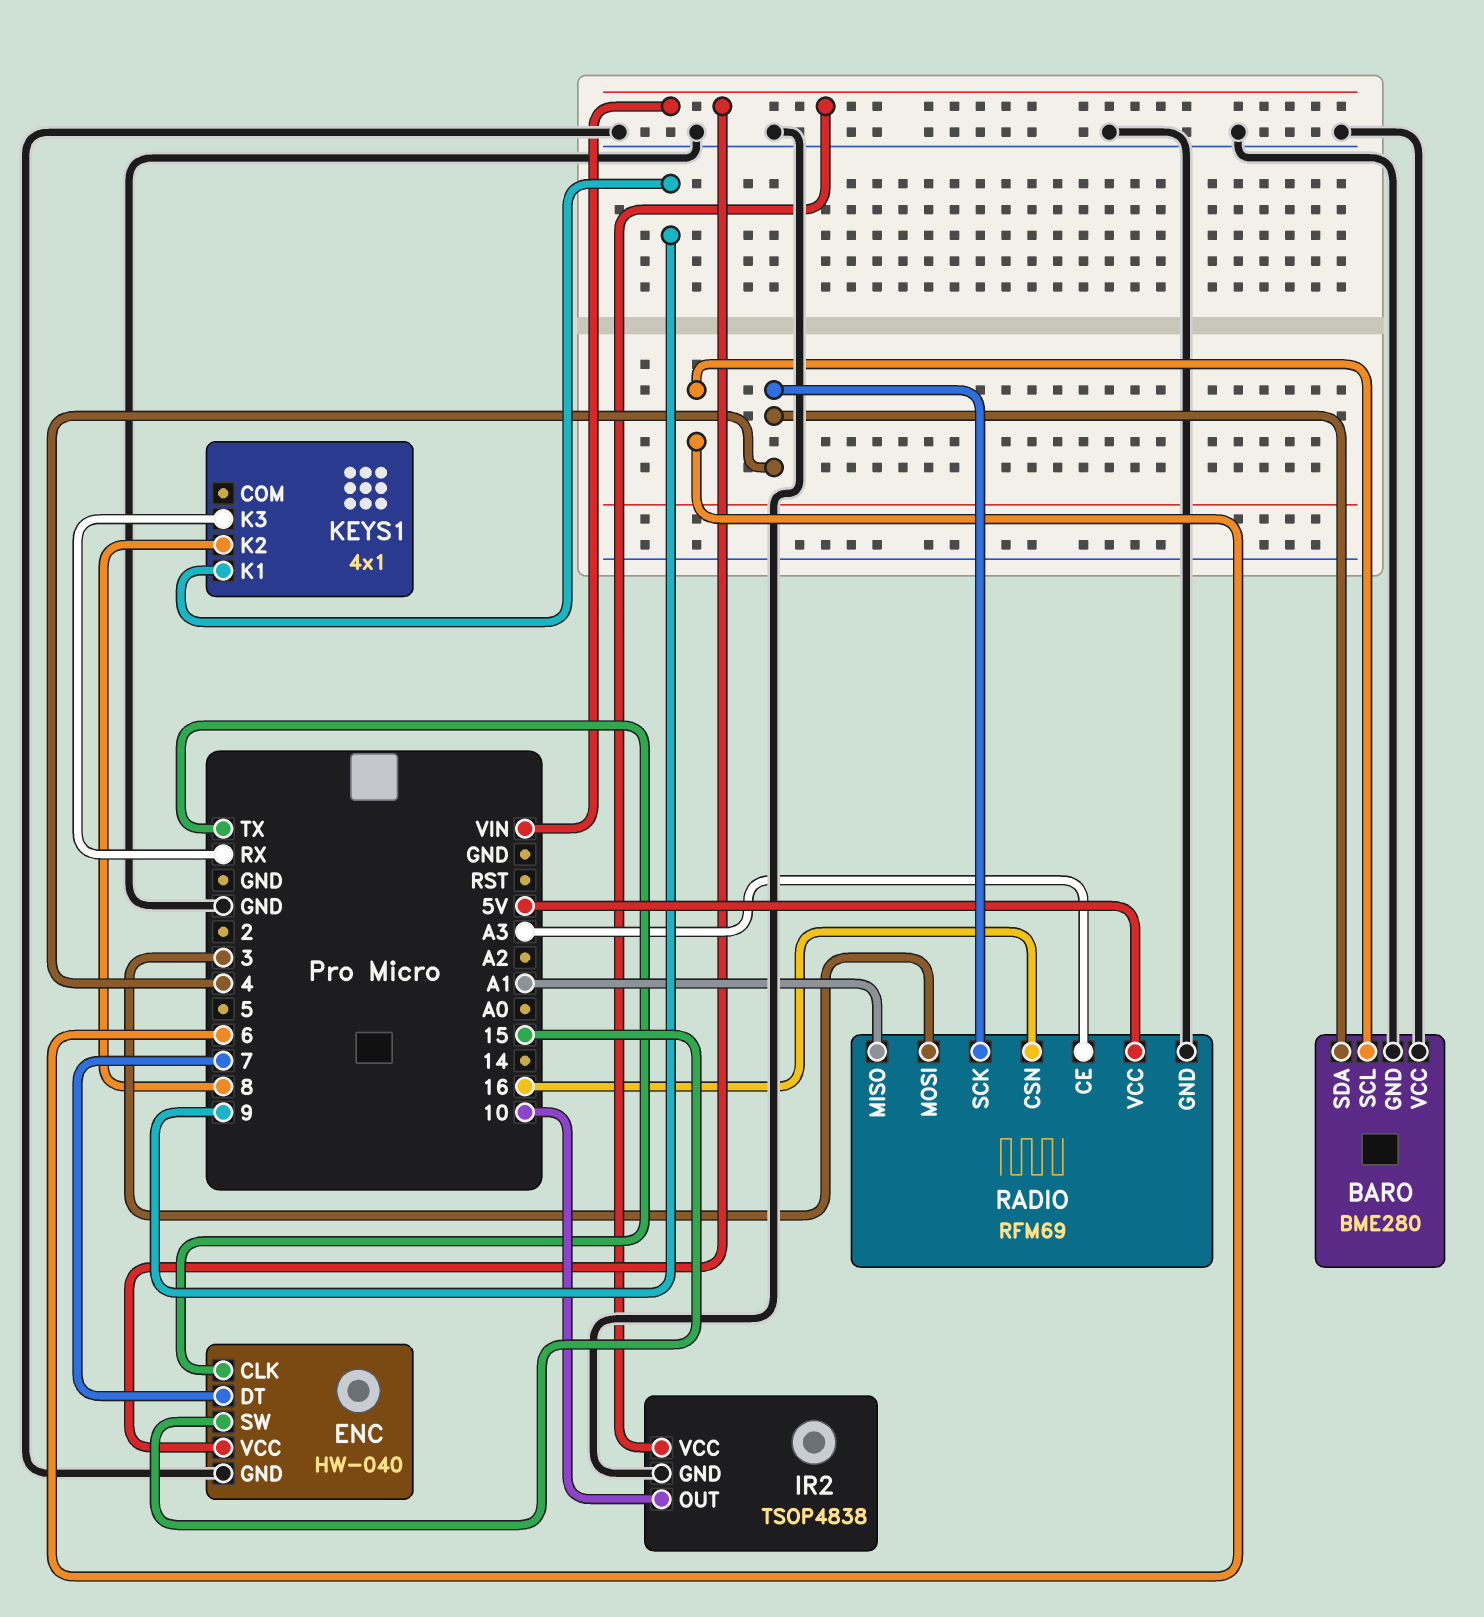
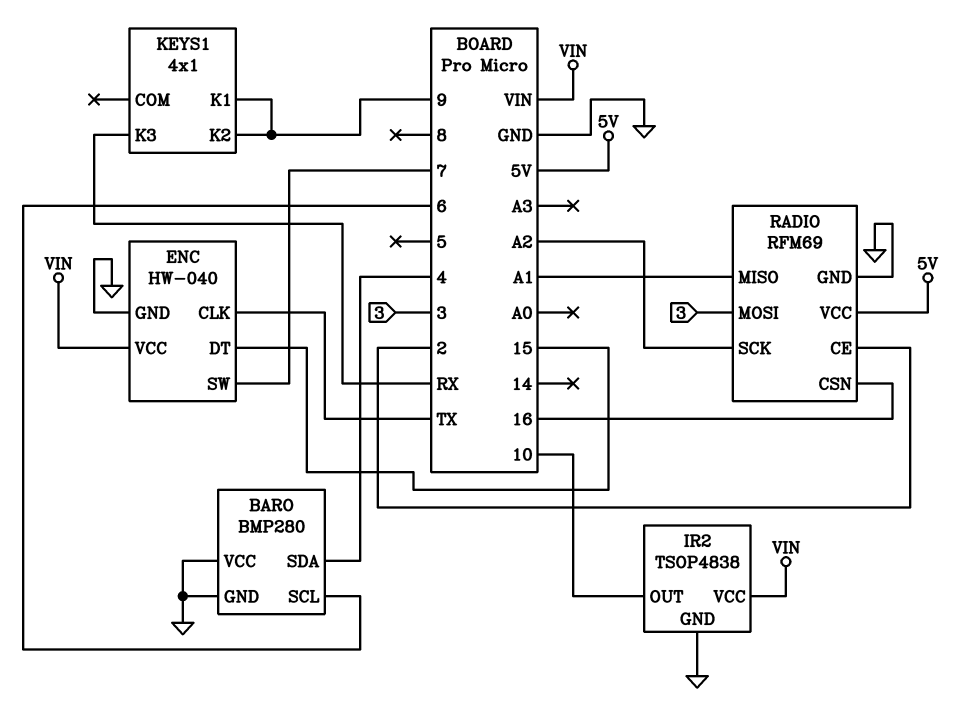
BARO: BME280 -> BMP280
ENC pin DT: 7 -> 15
ENC pin SW: 15 -> 7
KEYS1 pin K2: 8 -> 9
RADIO pin CE: A3 -> 2
RADIO pin SCK: 4 -> A2

